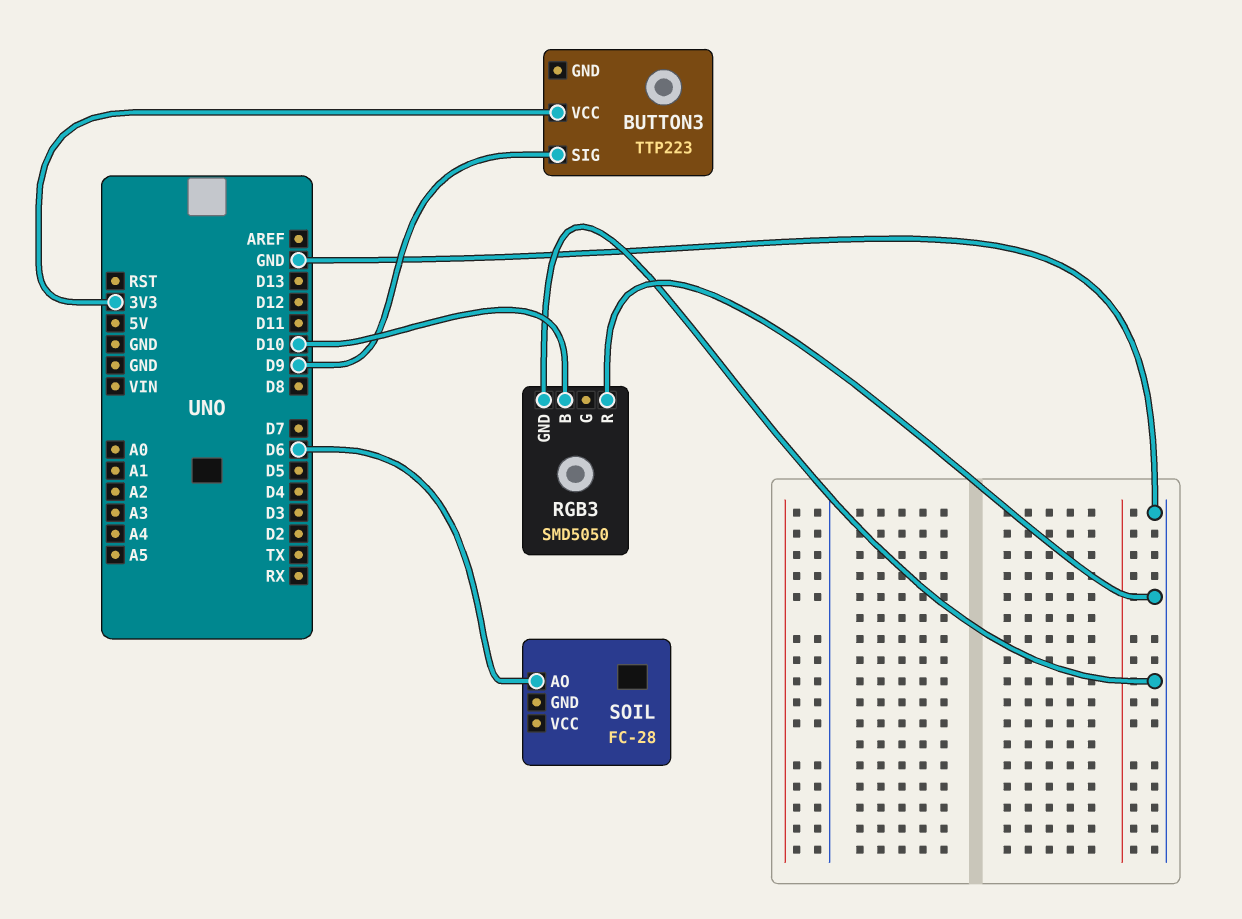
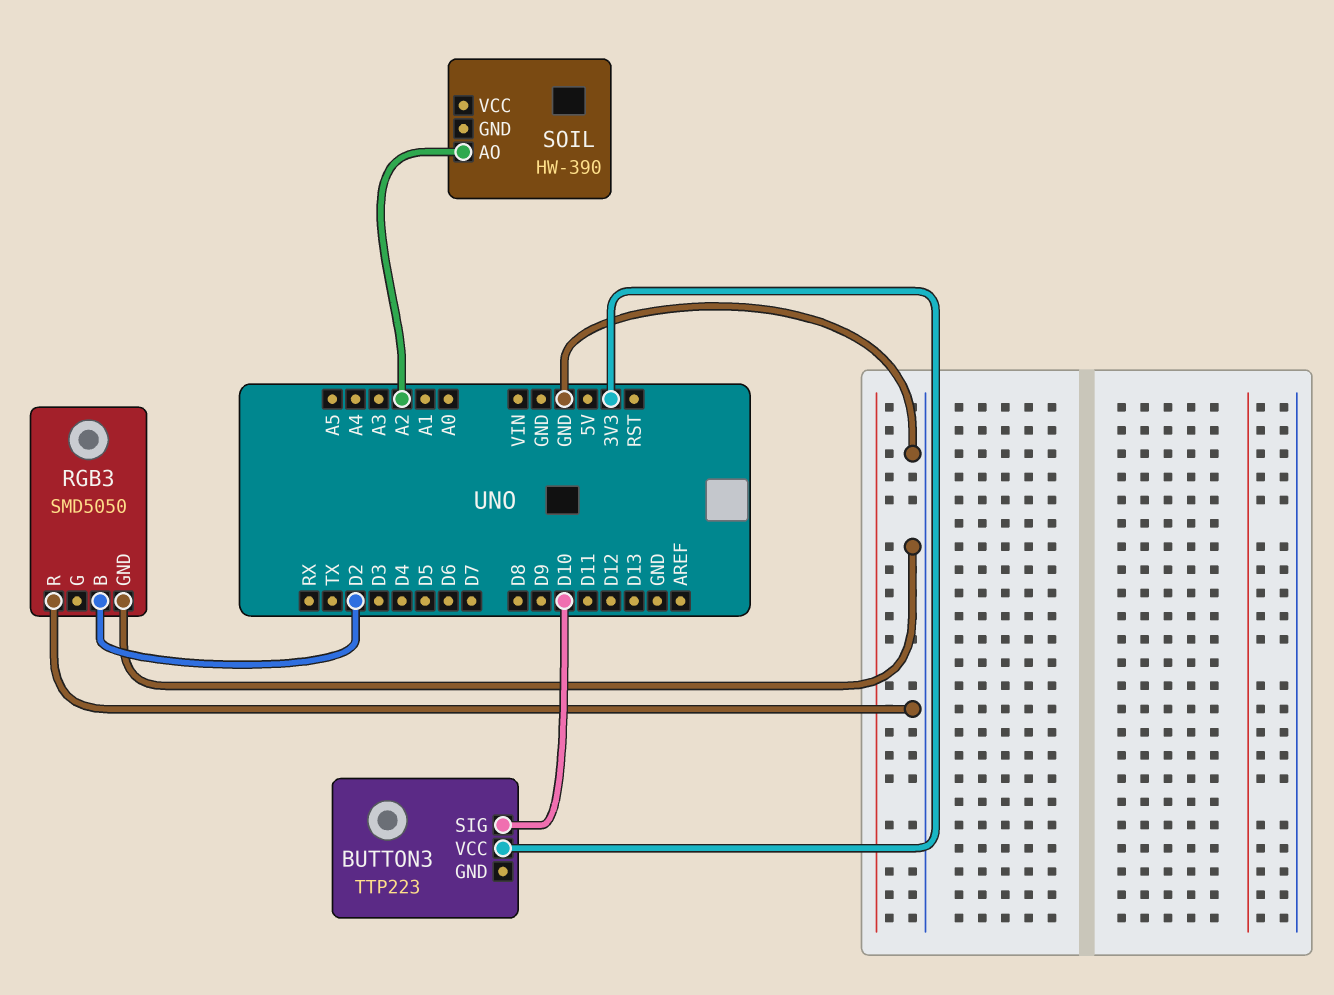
BUTTON3 pin SIG: D9 -> D10
RGB3 pin B: D10 -> D2
SOIL: FC-28 -> HW-390
SOIL pin AO: D6 -> A2

